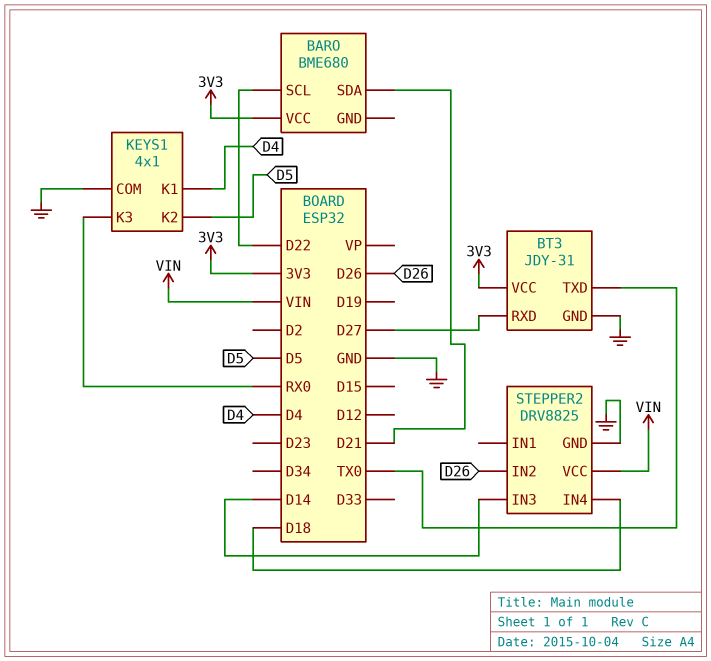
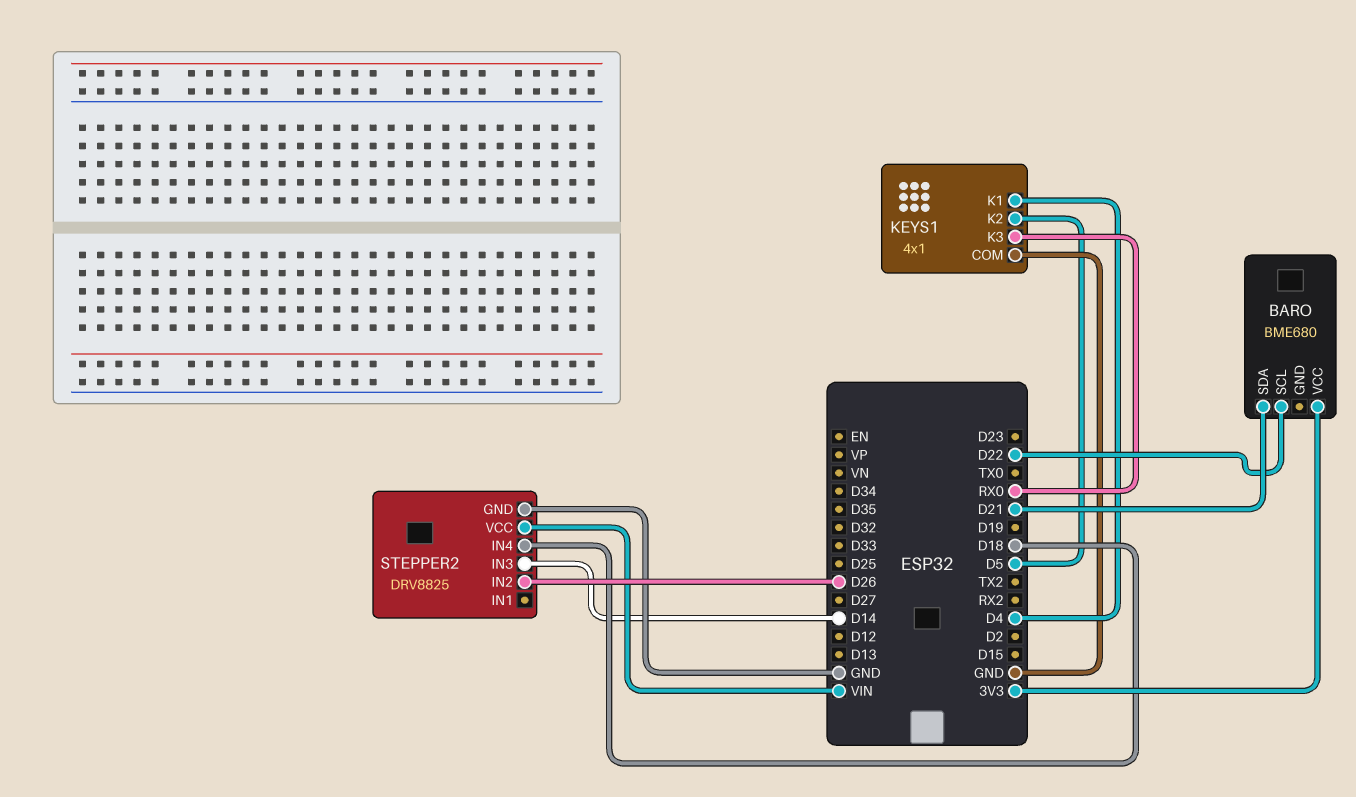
BT3: JDY-31 -> none
BT3 pin GND: GND -> none
BT3 pin RXD: D27 -> none
BT3 pin TXD: TX0 -> none
BT3 pin VCC: 3V3 -> none

